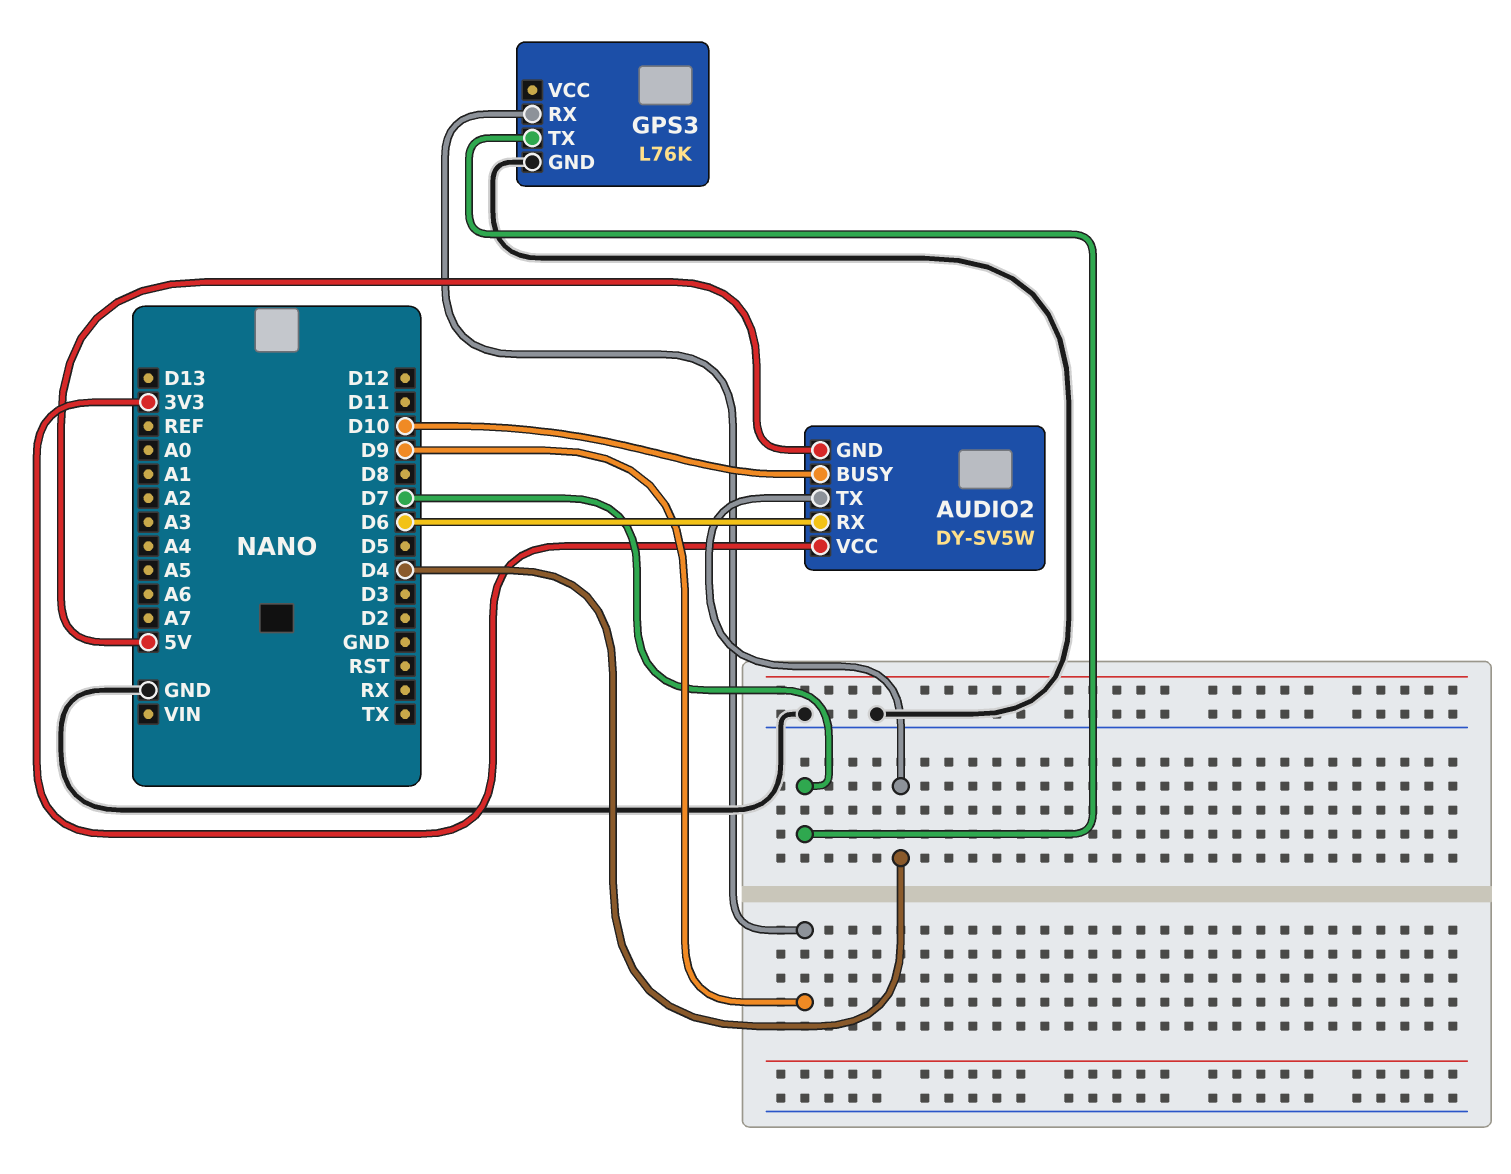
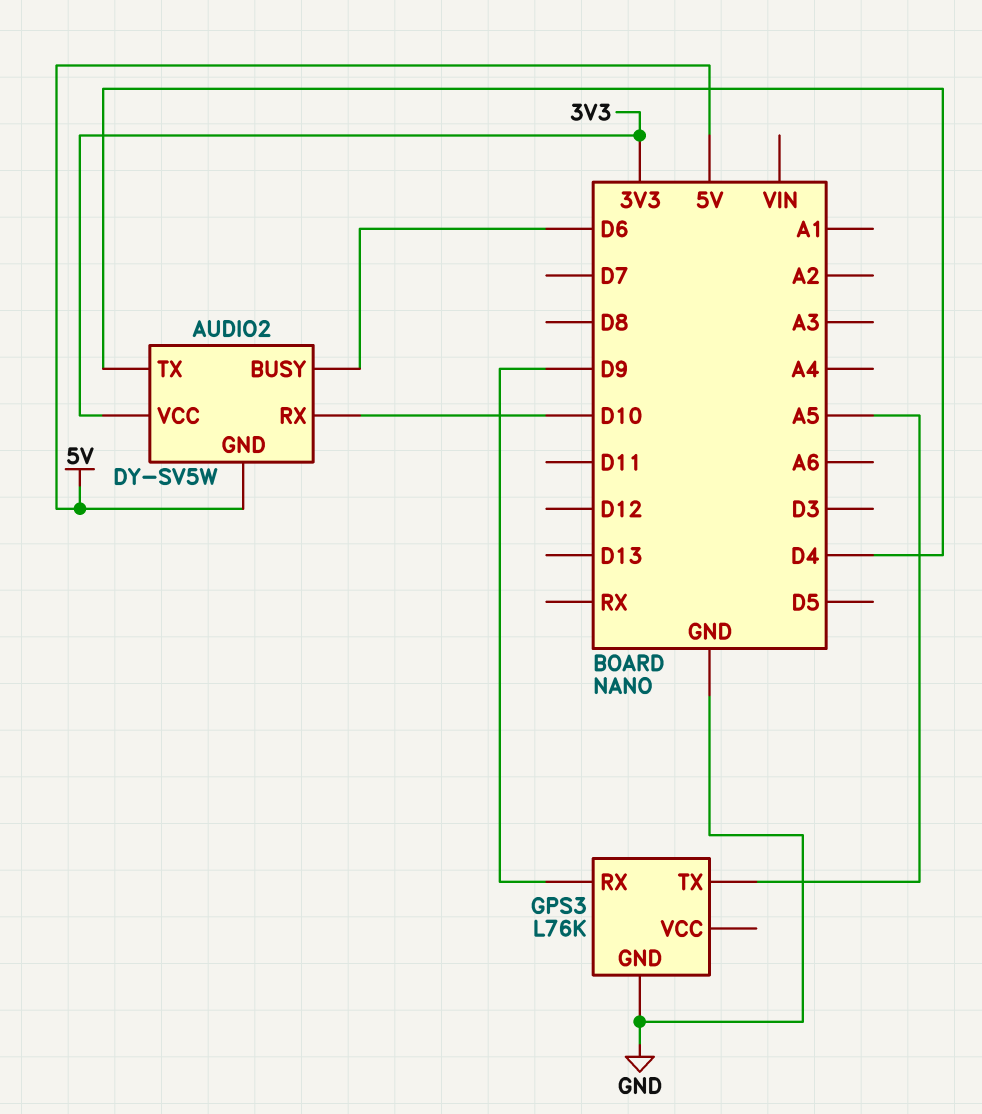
AUDIO2 pin BUSY: D10 -> D6
AUDIO2 pin RX: D6 -> D10
GPS3 pin TX: D7 -> A5

